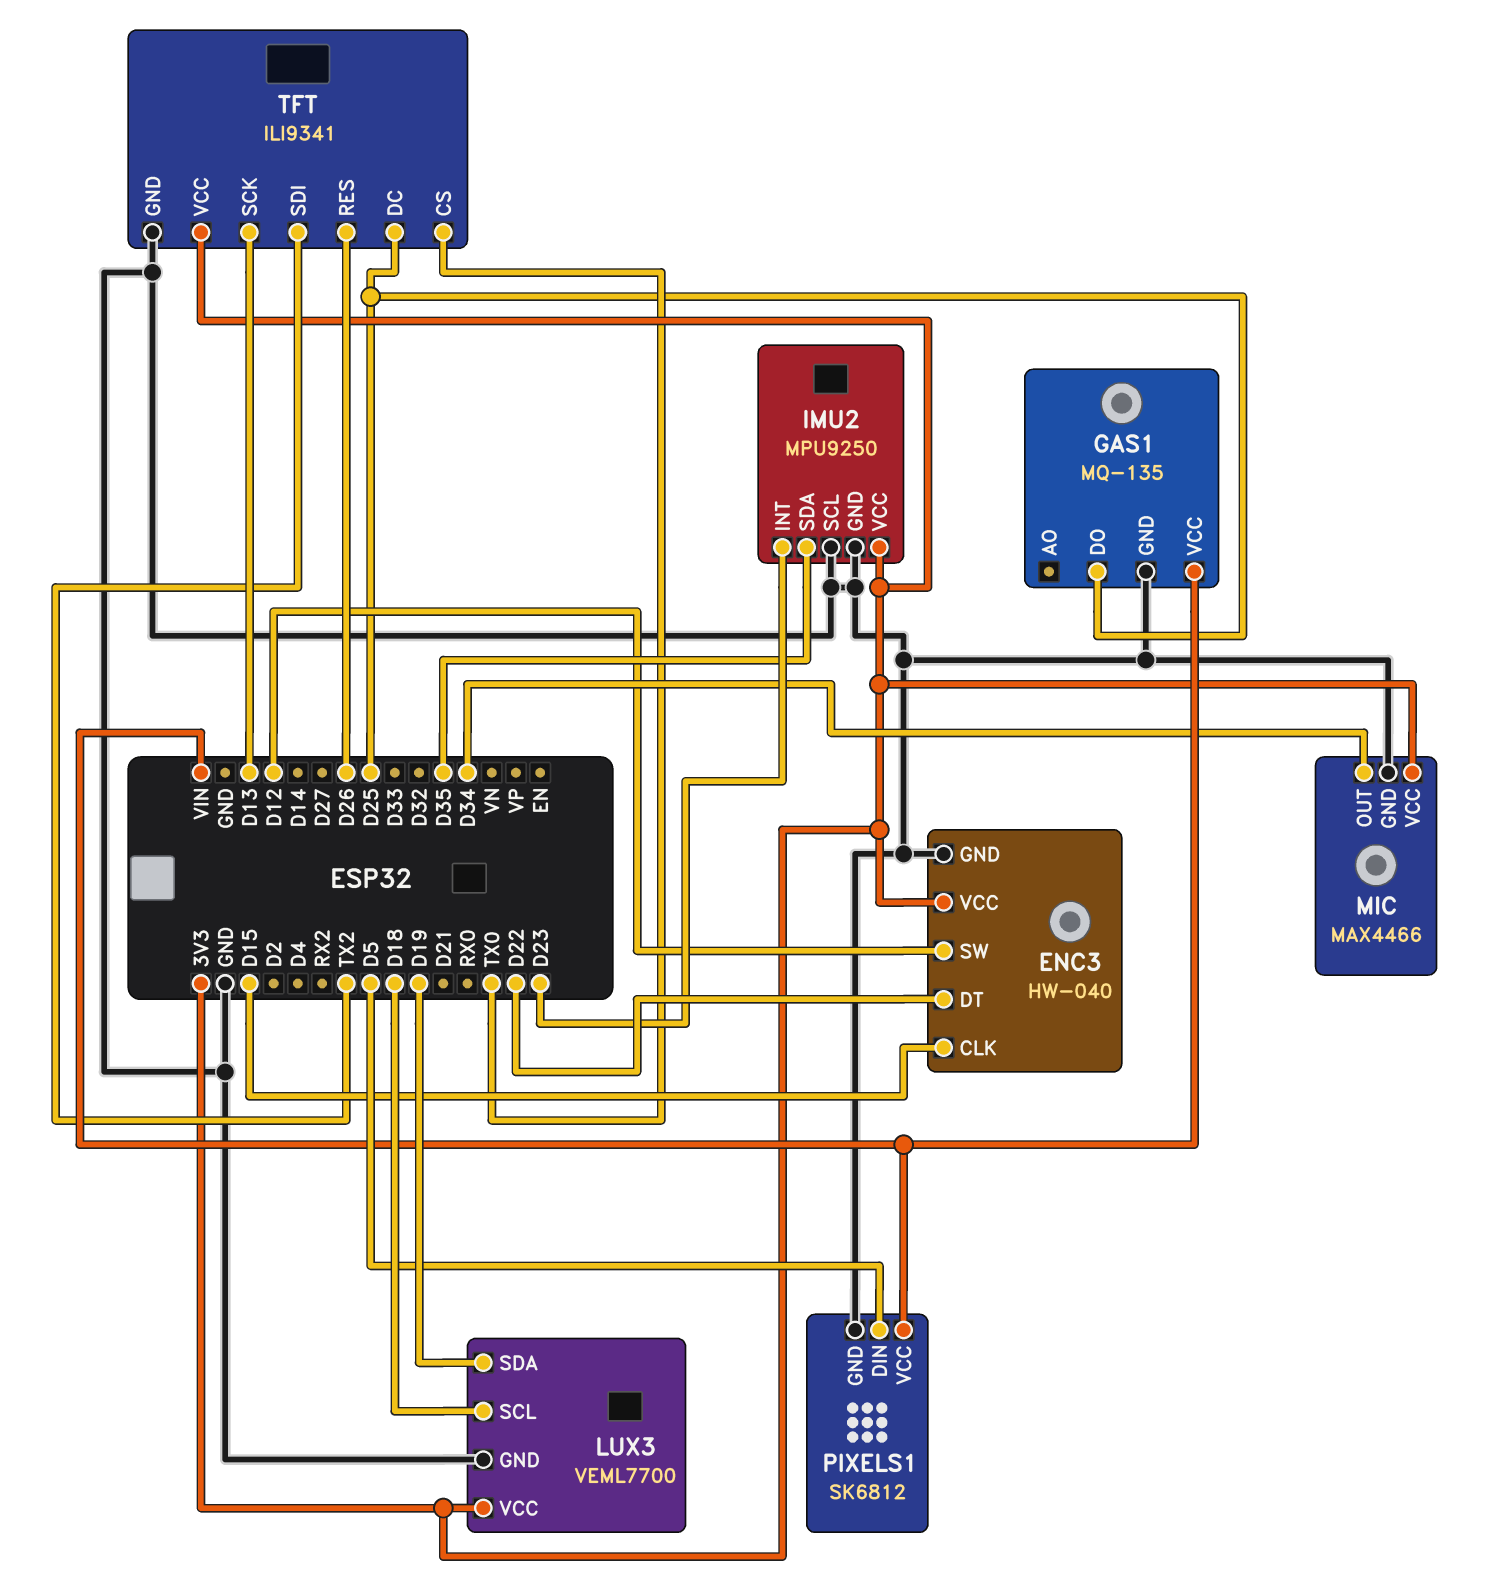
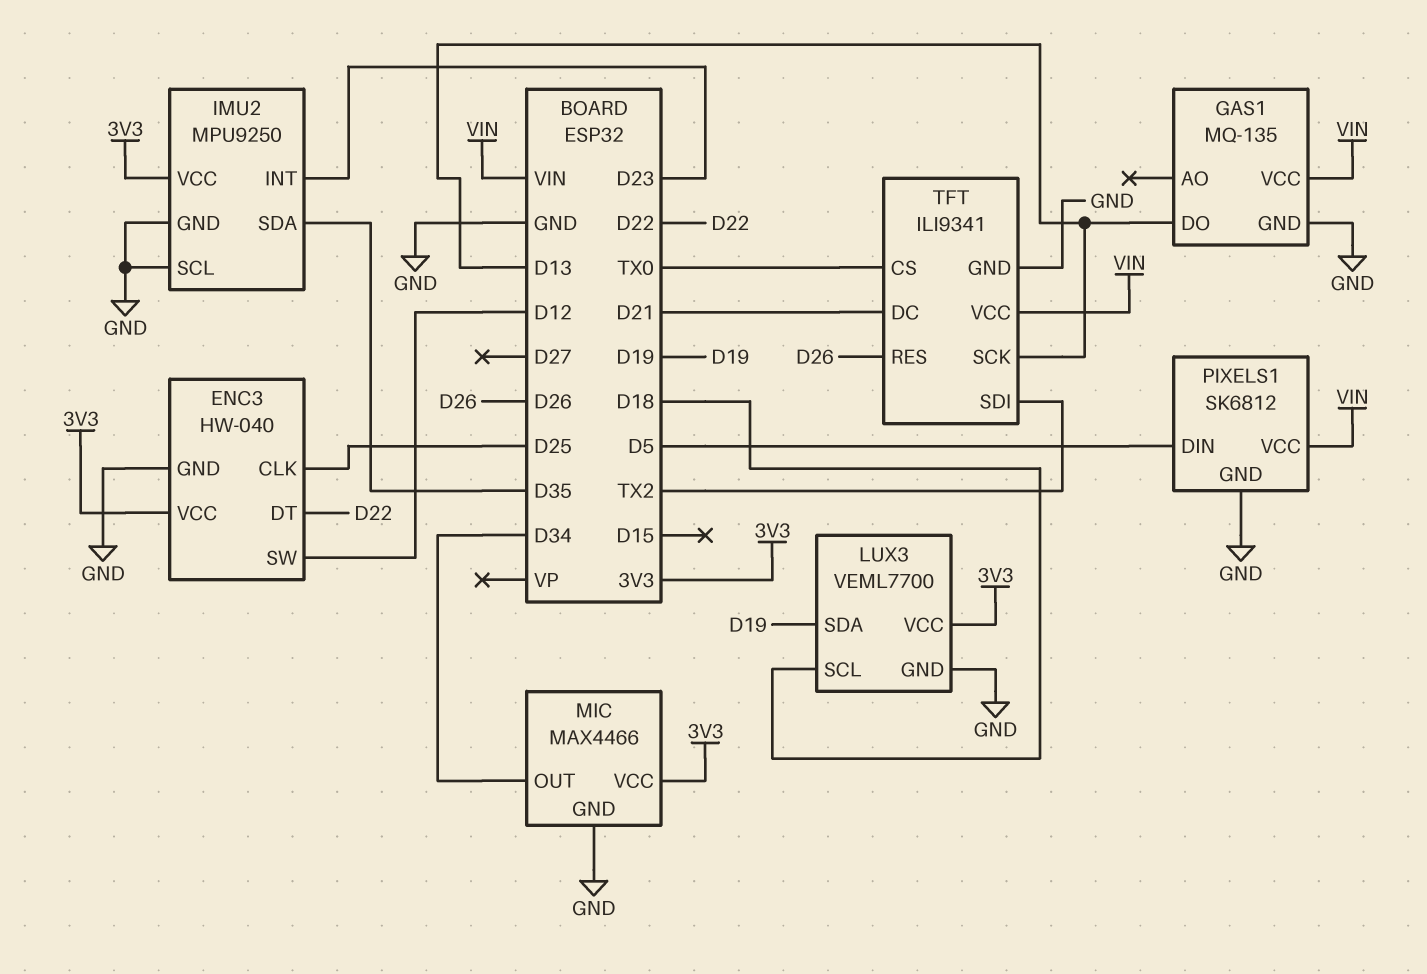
ENC3 pin CLK: D15 -> D25
GAS1 pin DO: D25 -> D13
TFT pin DC: D25 -> D21
TFT pin VCC: 3V3 -> VIN

